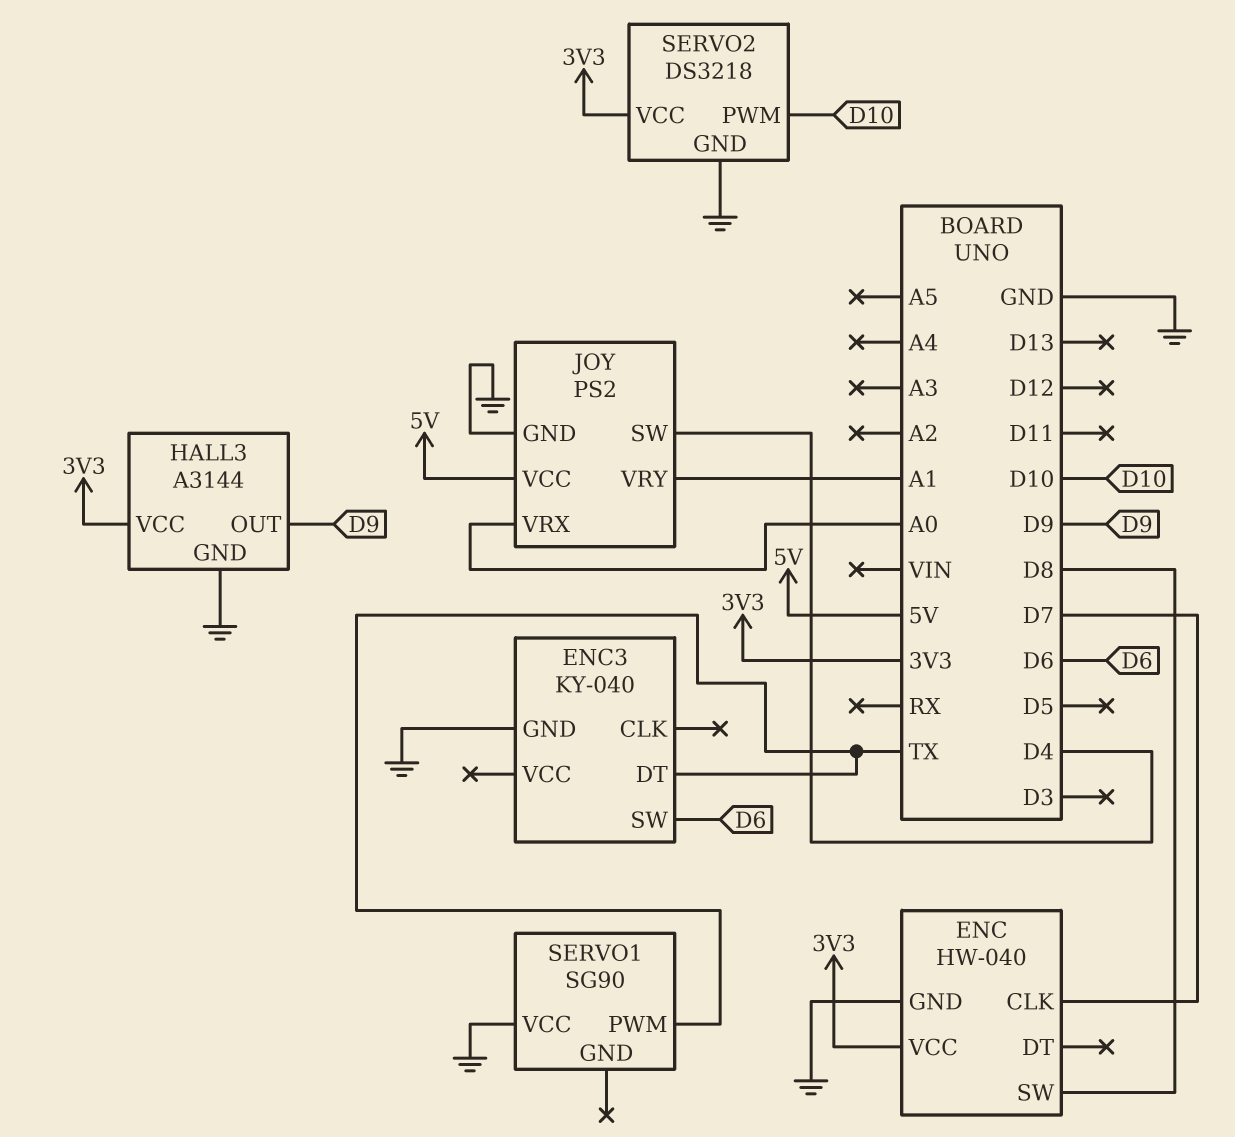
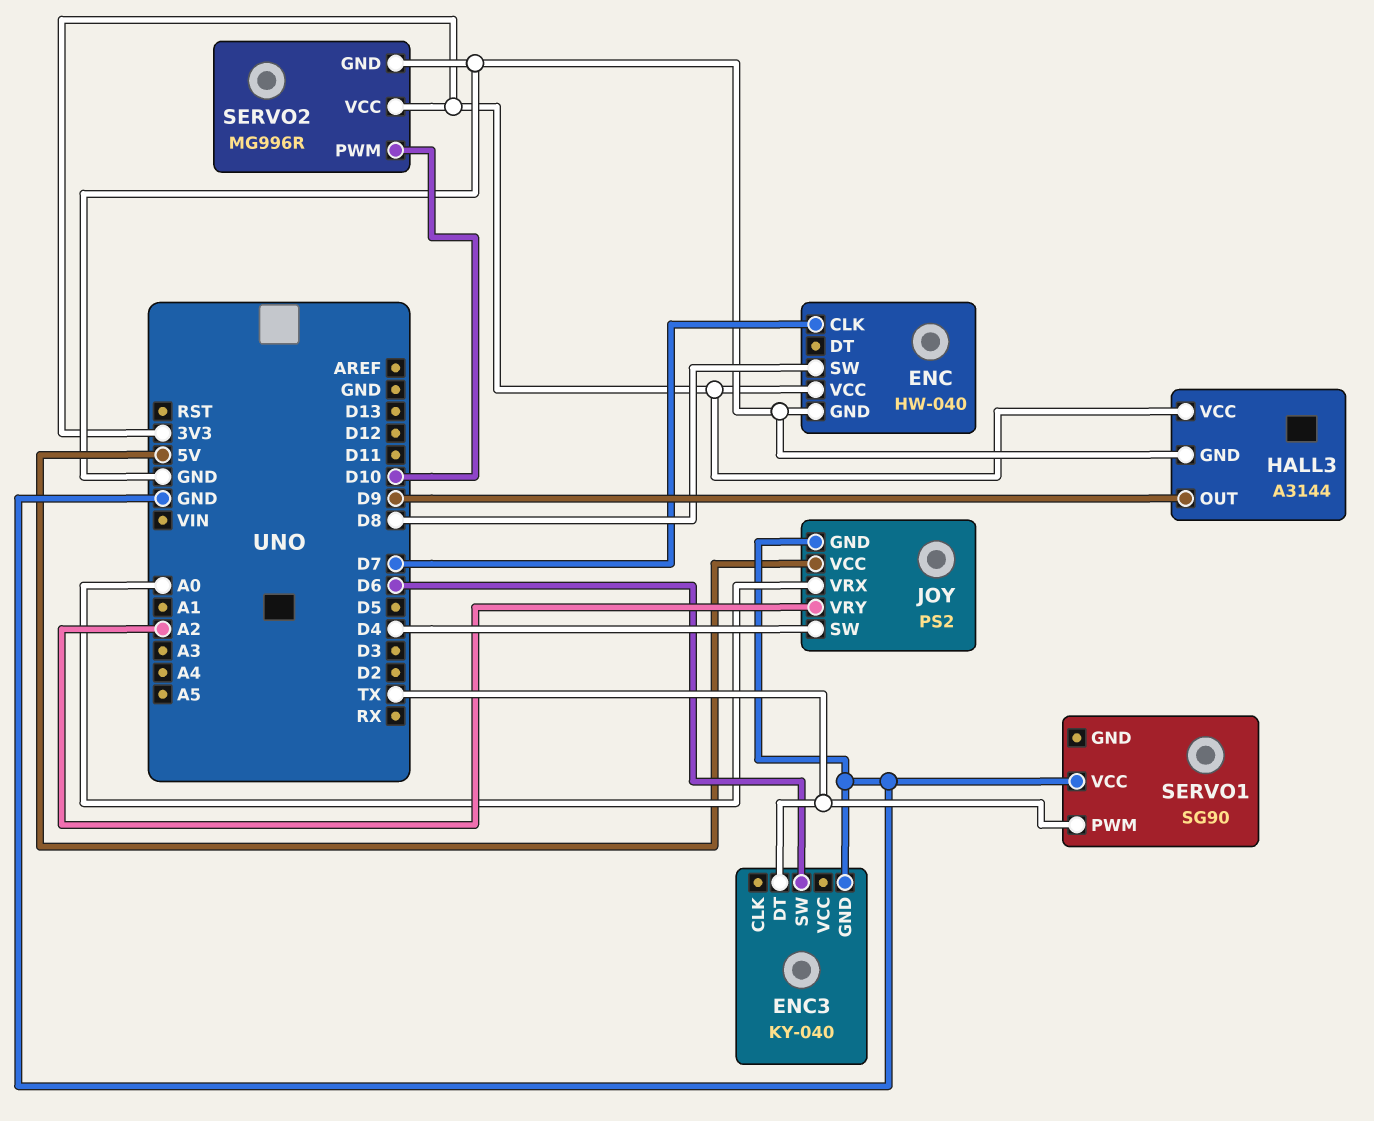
JOY pin VRY: A1 -> A2
SERVO2: DS3218 -> MG996R

